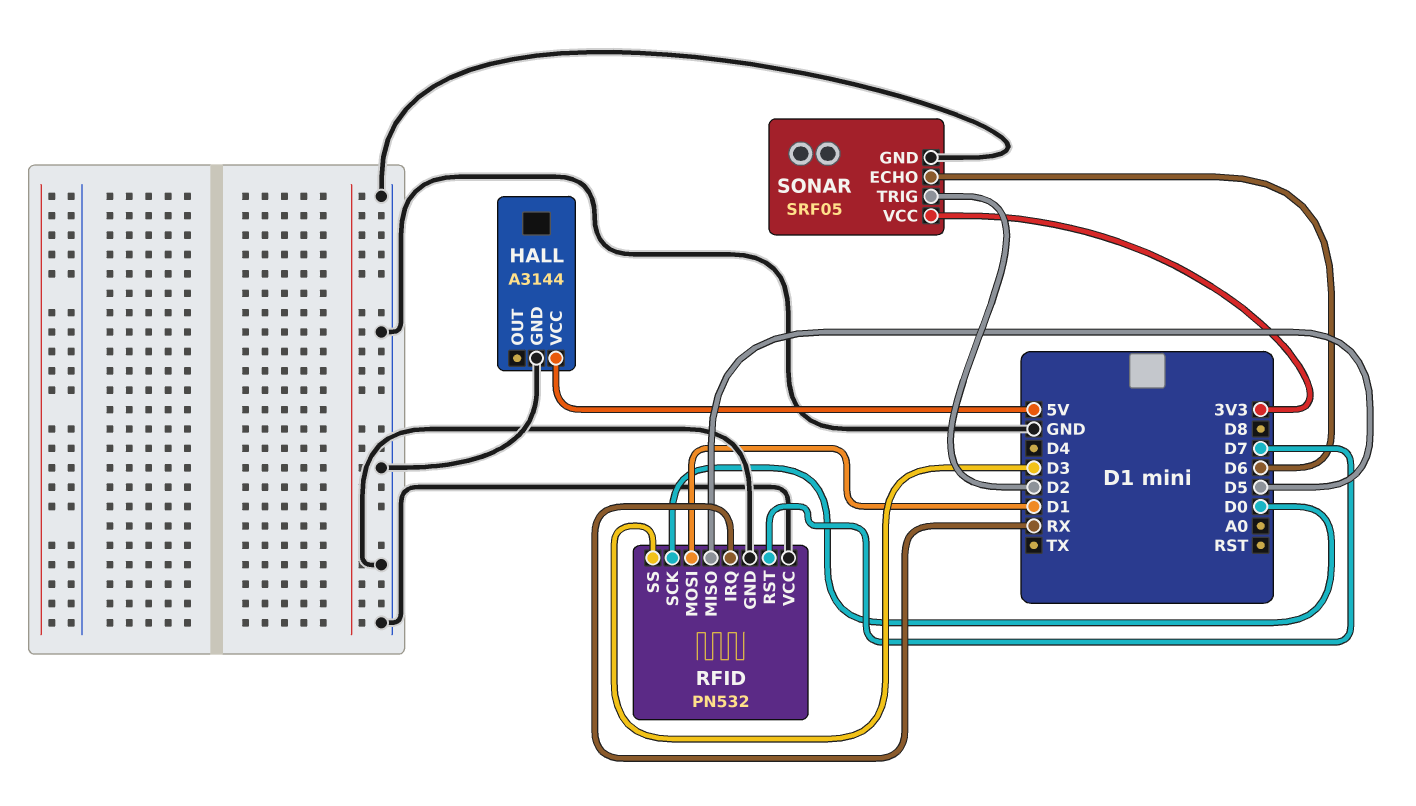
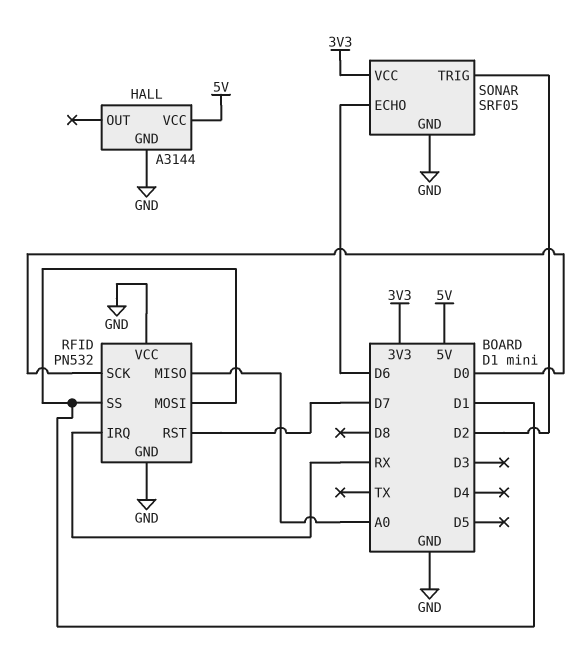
RFID pin MISO: D5 -> A0
RFID pin SS: D3 -> D1

